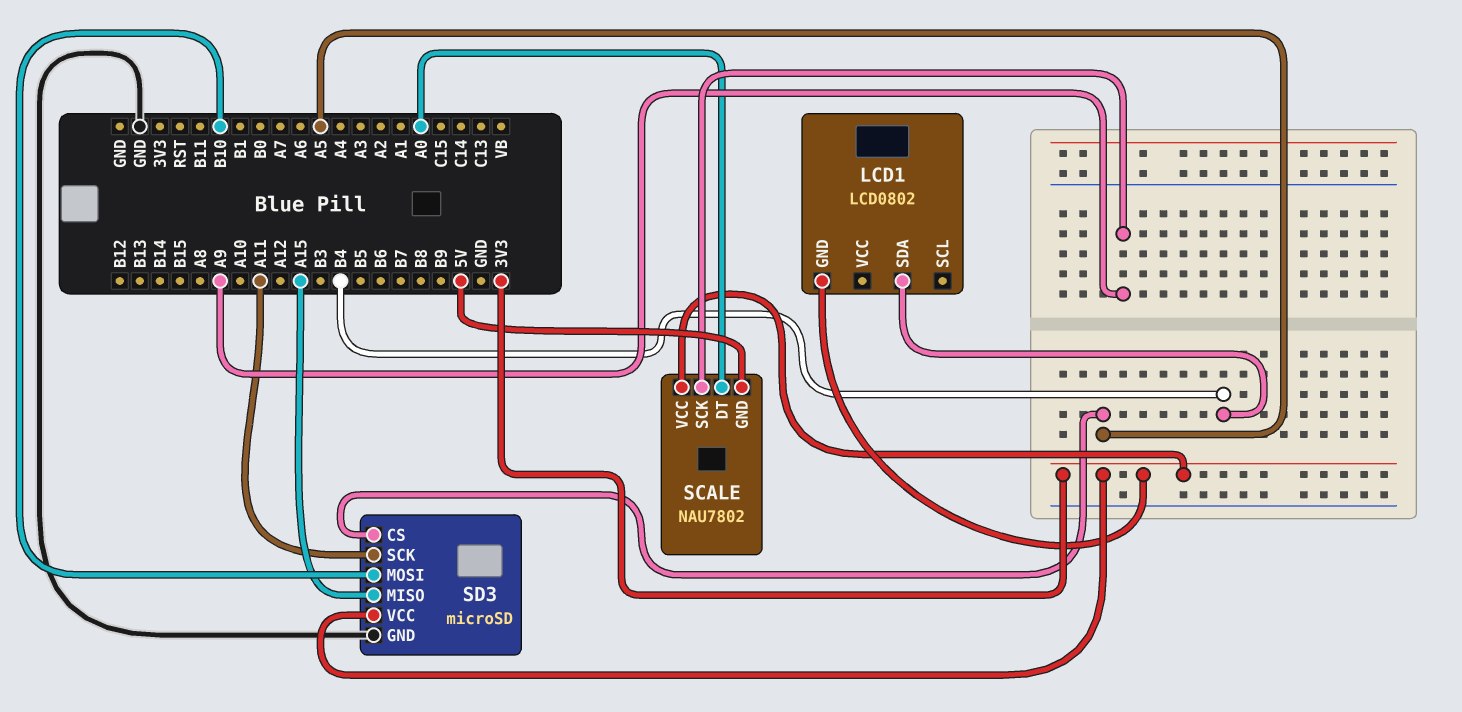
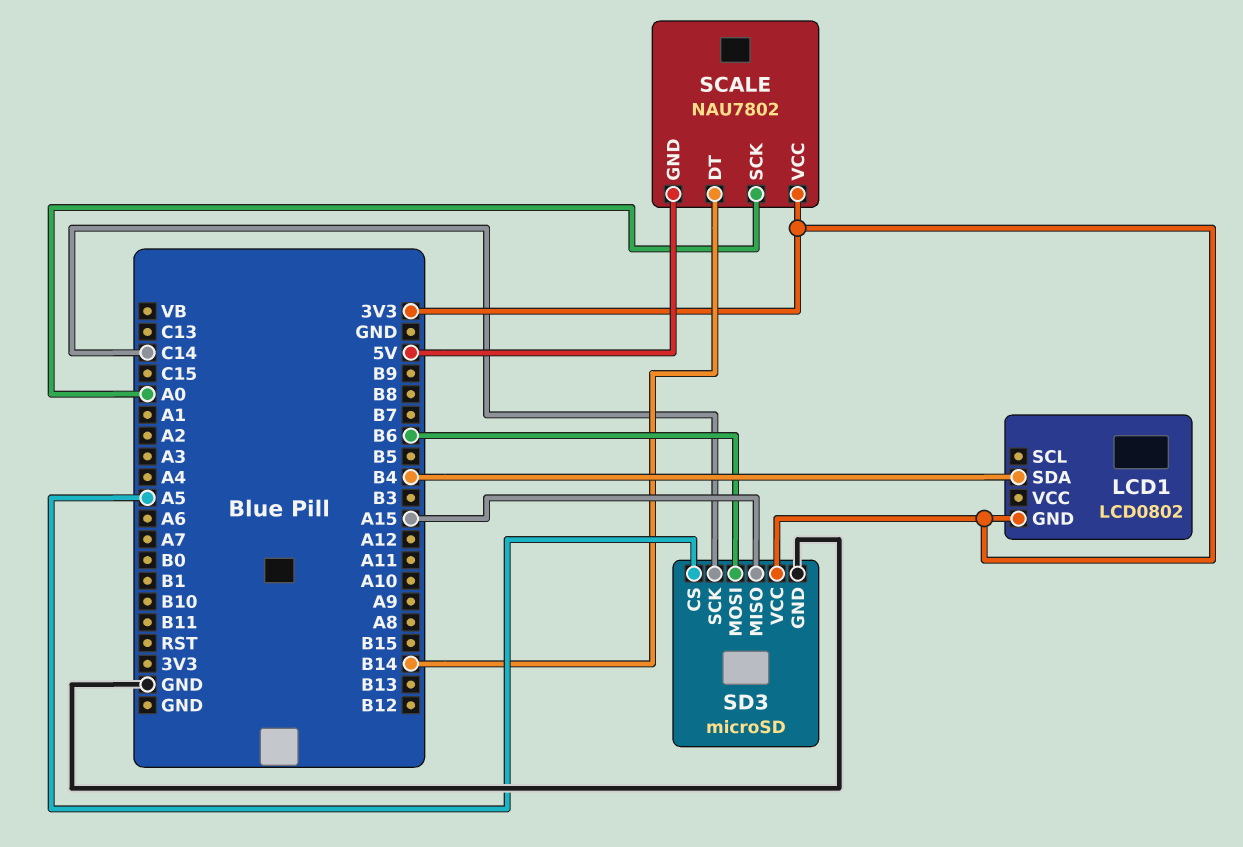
SCALE pin DT: A0 -> B14
SCALE pin SCK: A9 -> A0
SD3 pin MOSI: B10 -> B6
SD3 pin SCK: A11 -> C14

